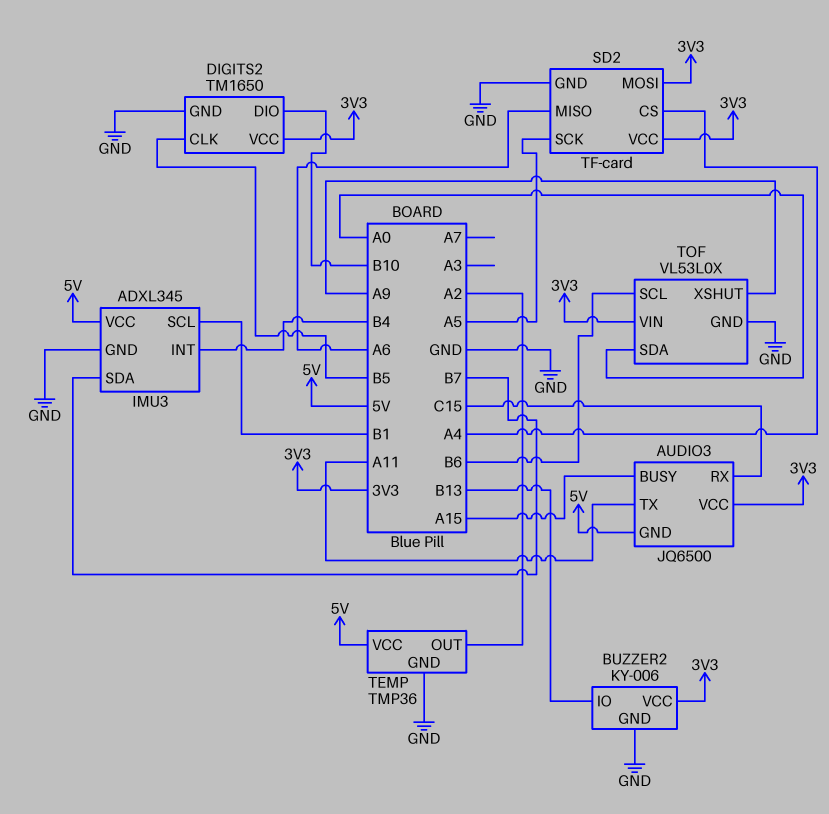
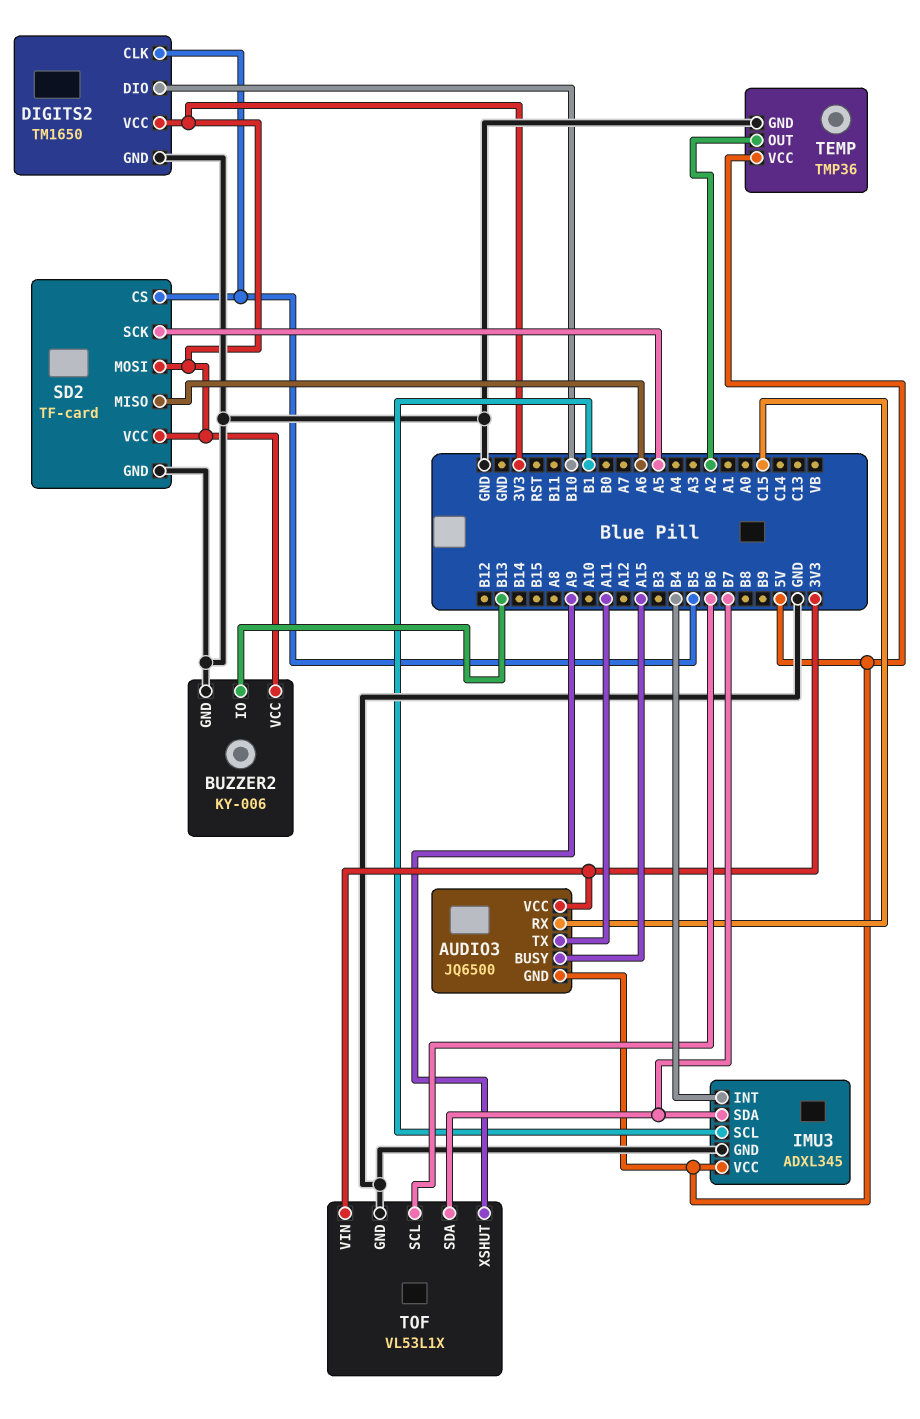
SD2 pin CS: A4 -> B5
TOF: VL53L0X -> VL53L1X
TOF pin SDA: A0 -> B7

